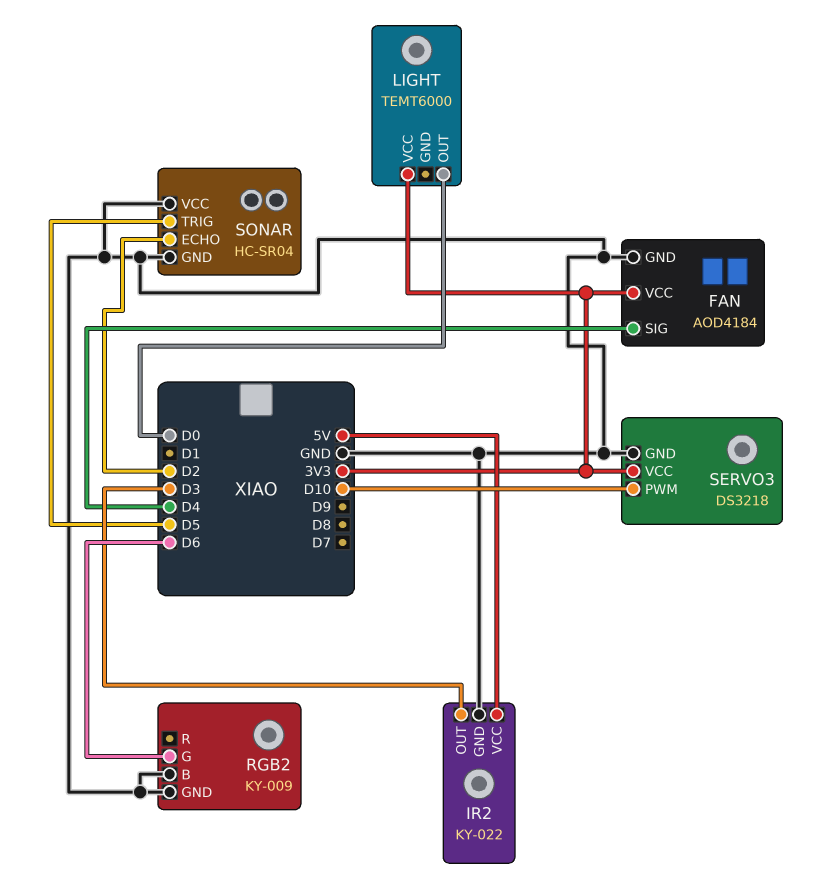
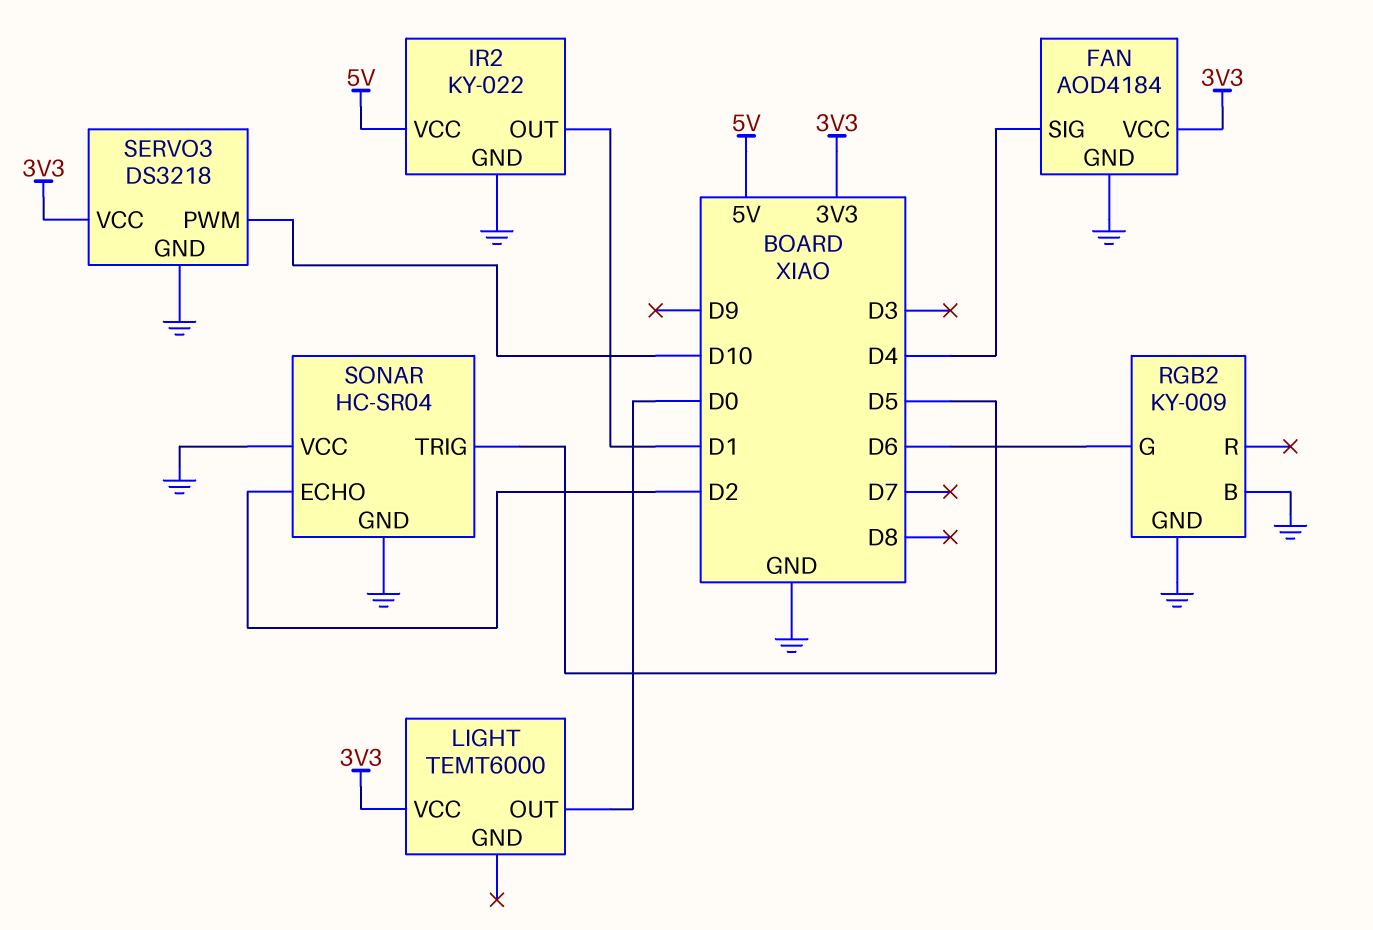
IR2 pin OUT: D3 -> D1

